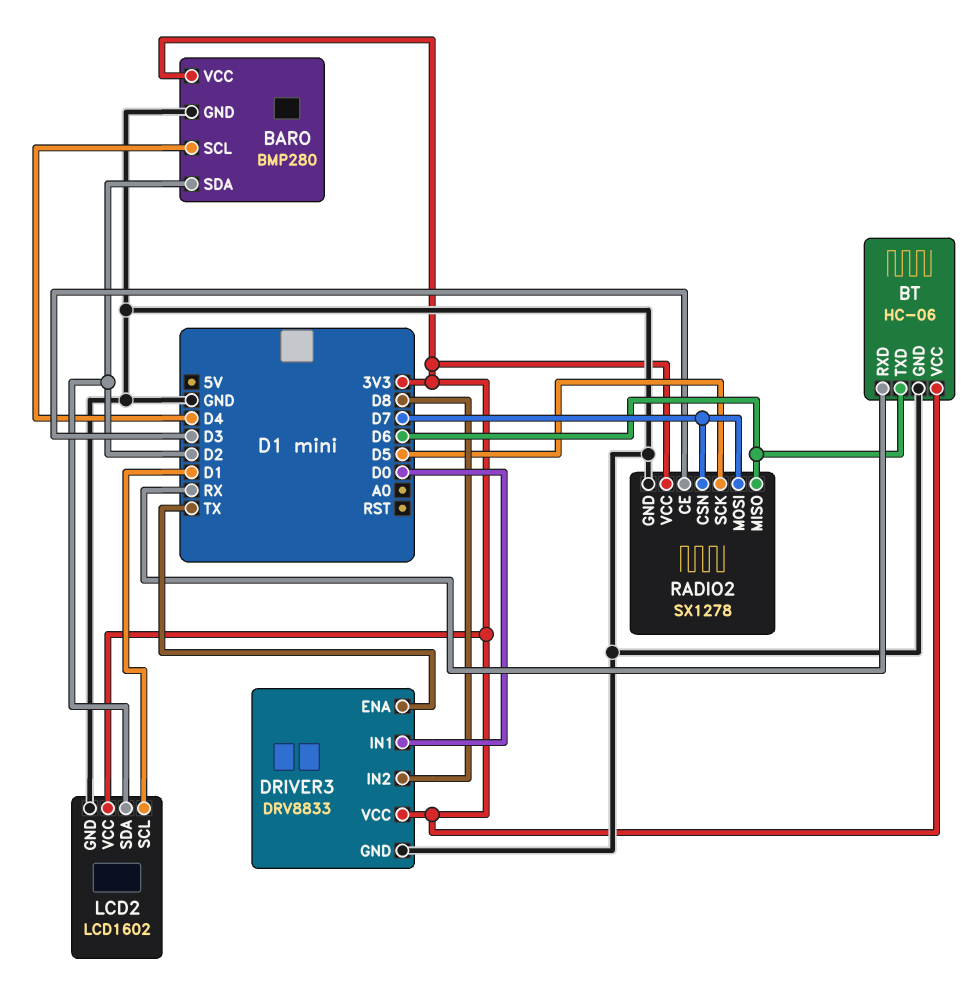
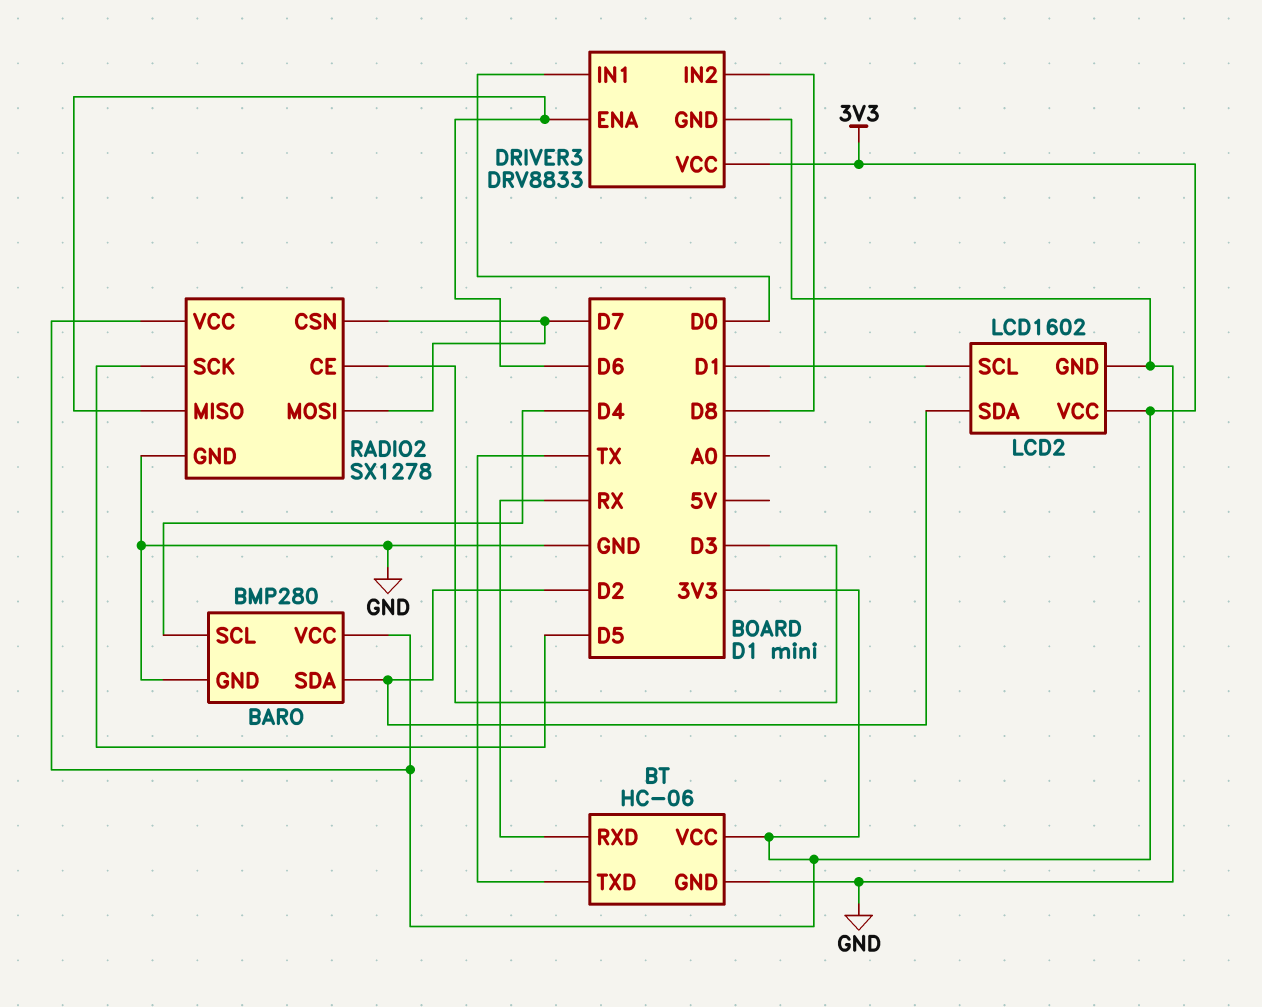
BT pin TXD: D6 -> TX
DRIVER3 pin ENA: TX -> D6

